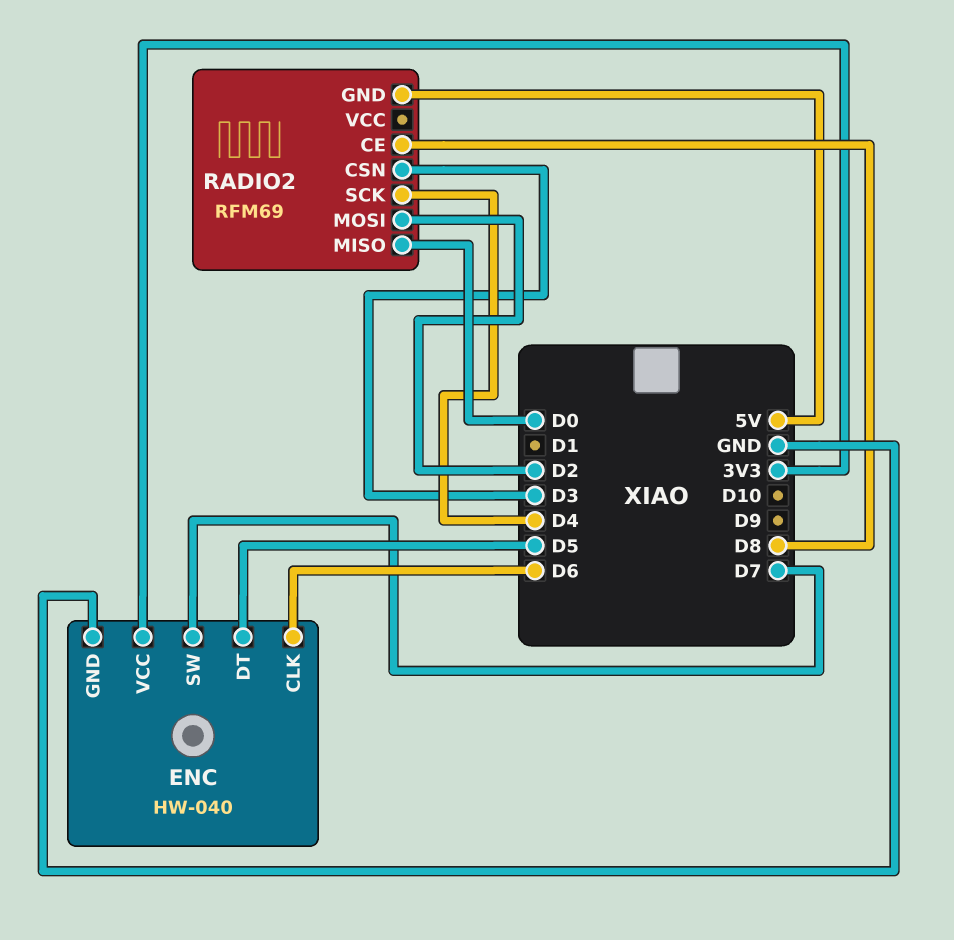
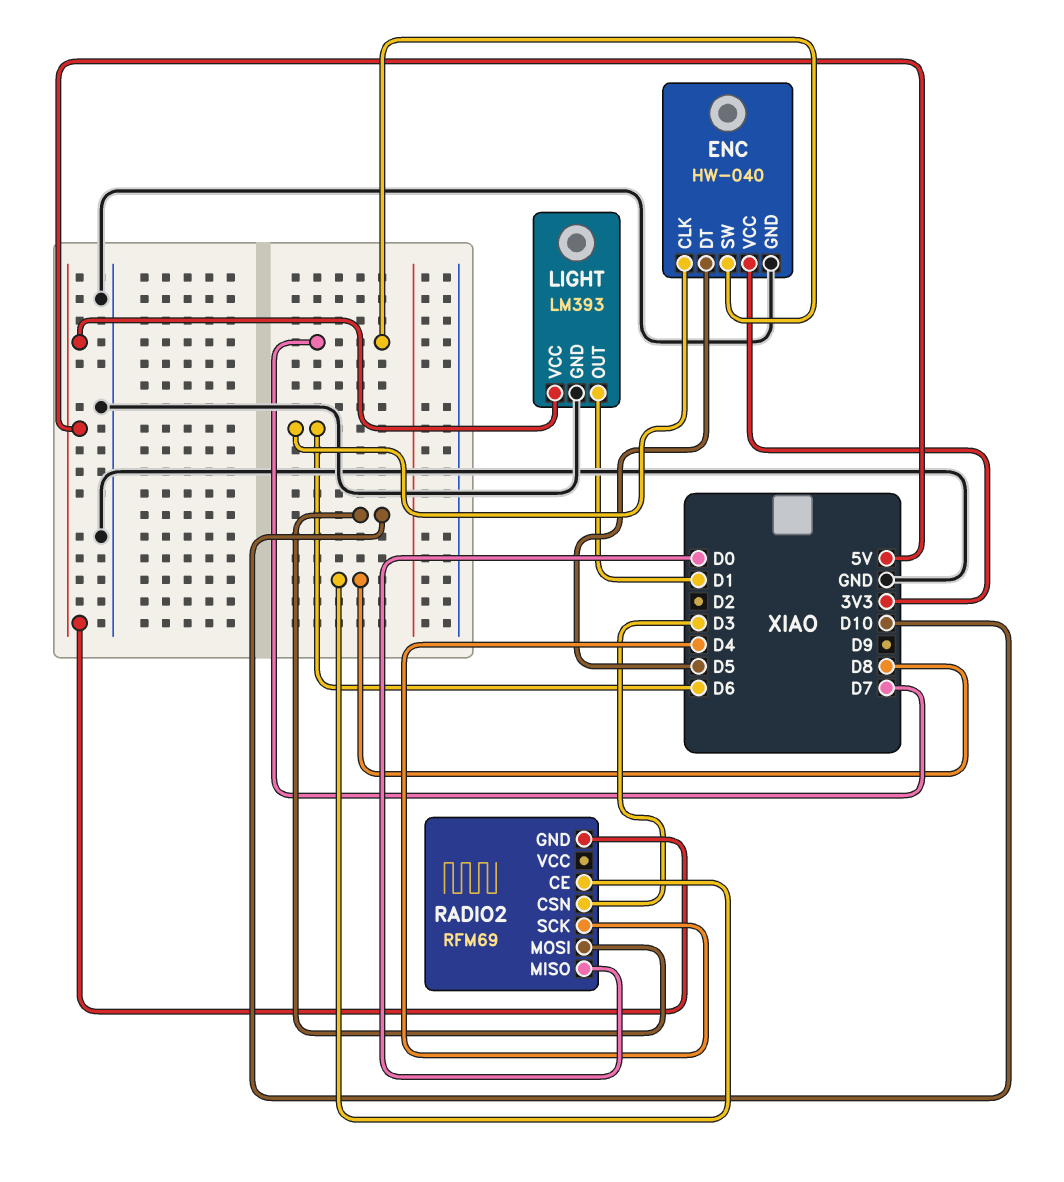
LIGHT: none -> LM393
LIGHT pin GND: none -> GND
LIGHT pin OUT: none -> D1
LIGHT pin VCC: none -> 5V
RADIO2 pin MOSI: D2 -> D10

